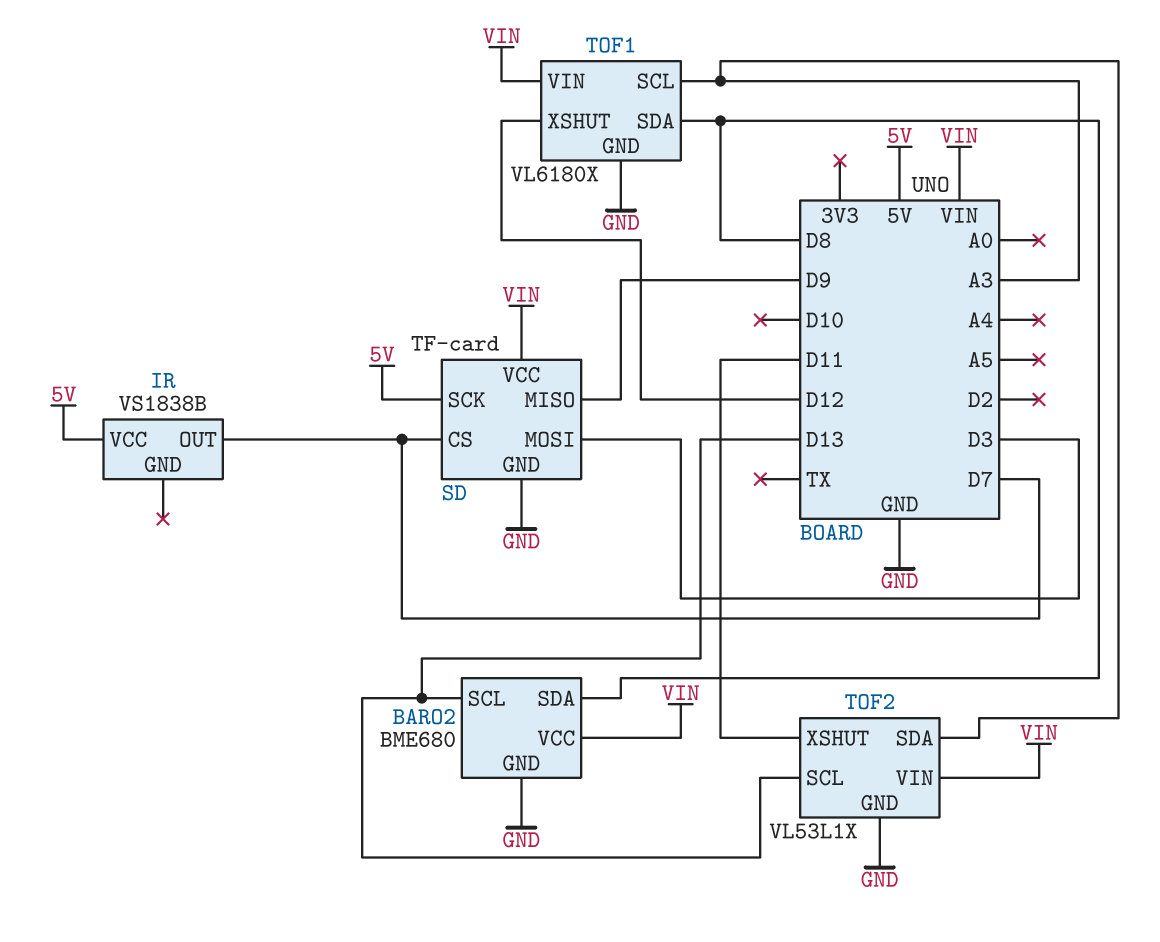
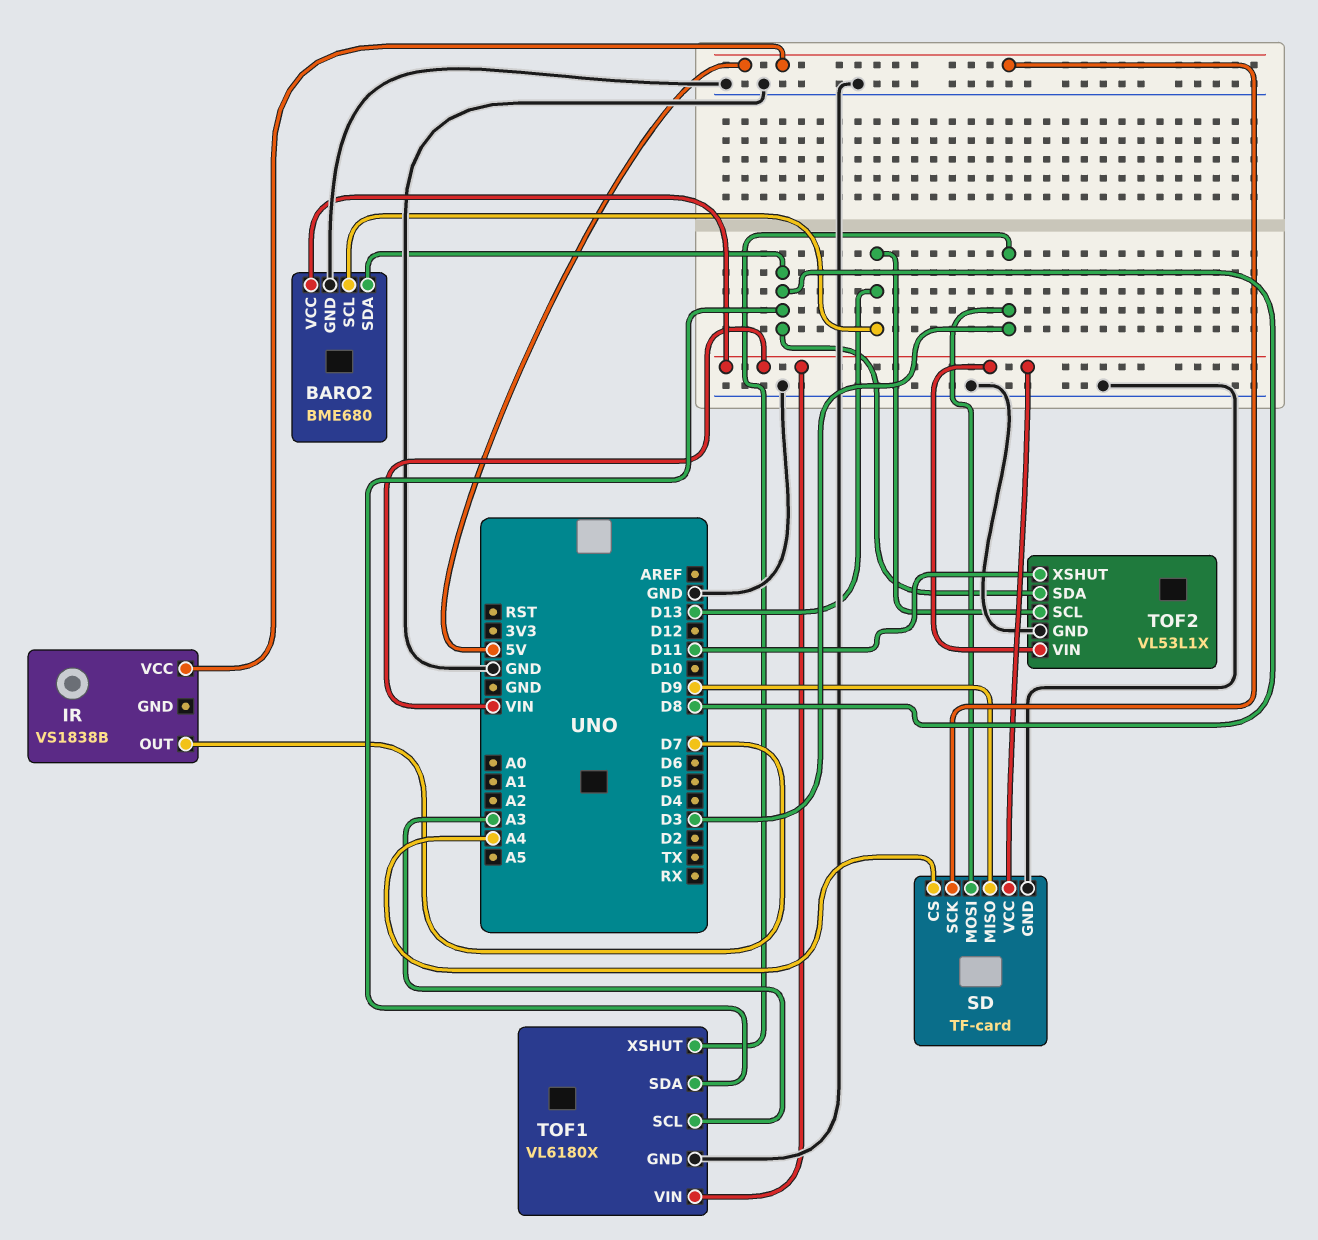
SD pin CS: D7 -> A4
TOF1 pin XSHUT: D12 -> D3
TOF2 pin SDA: A3 -> D8

